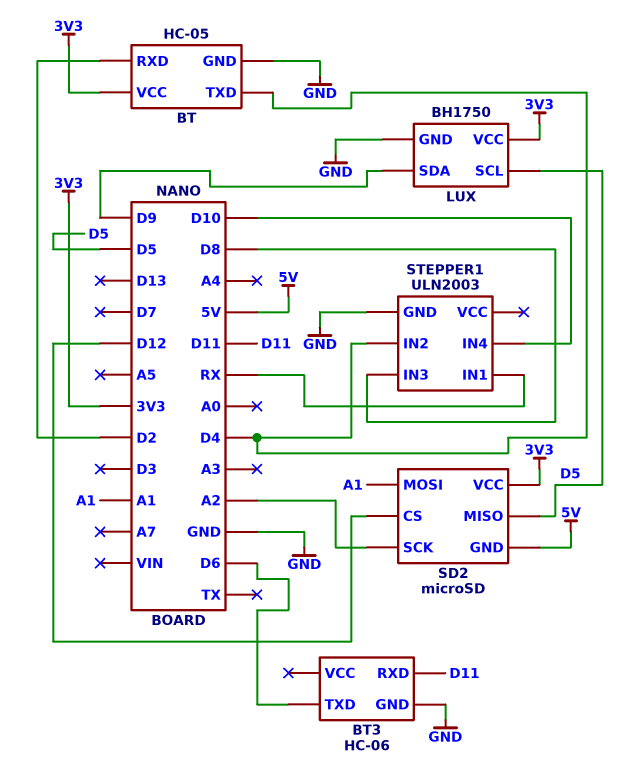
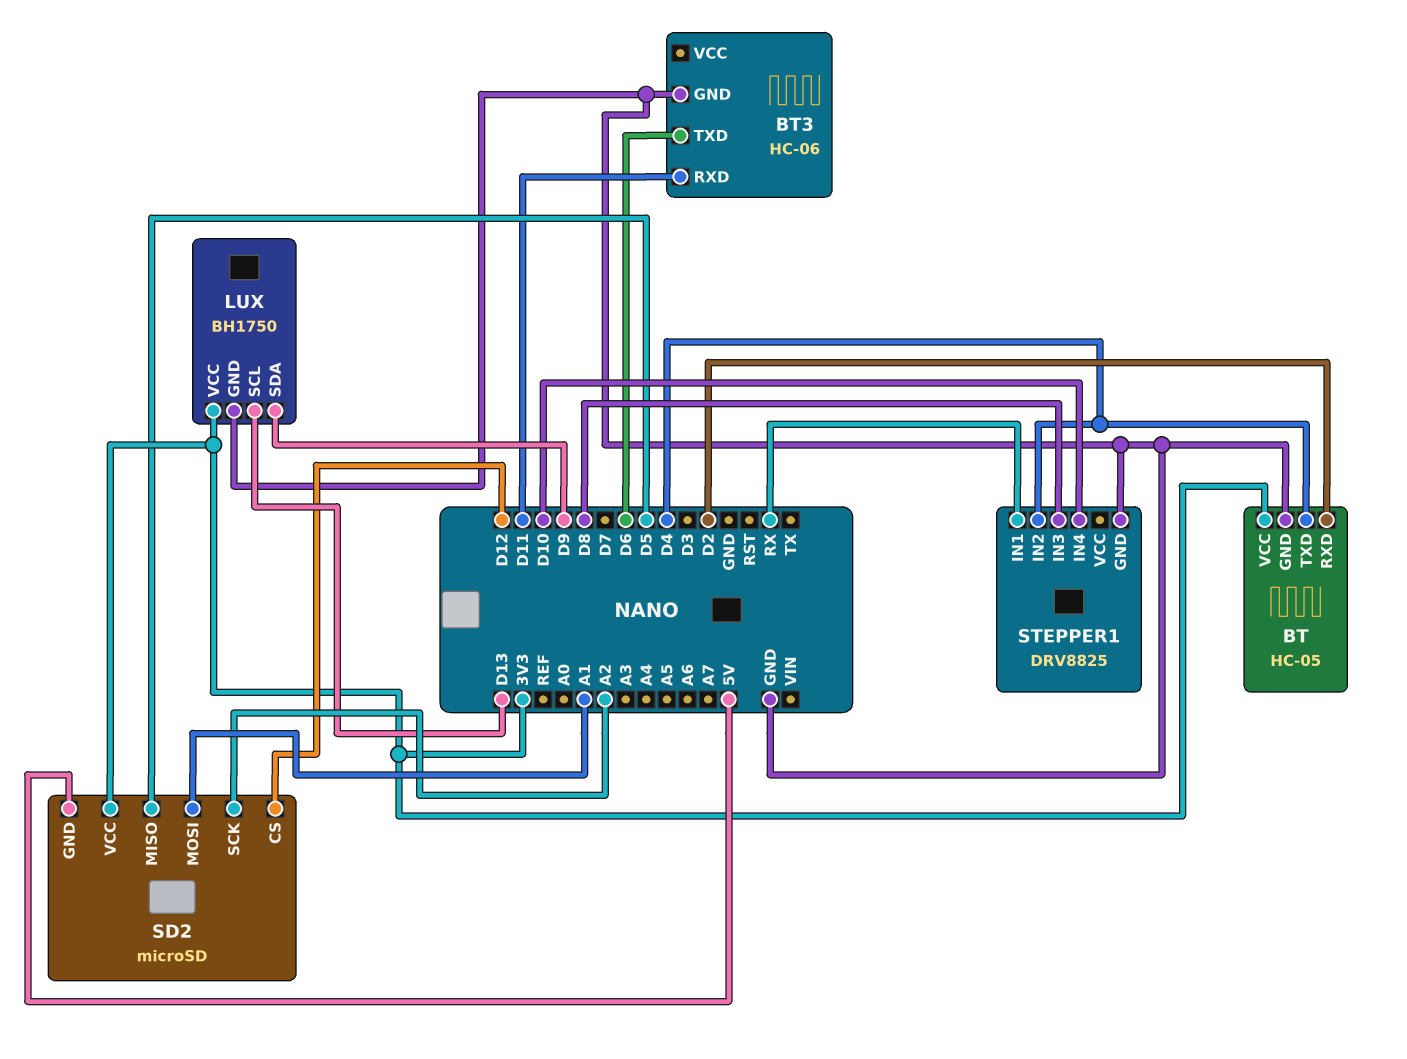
LUX pin SCL: D5 -> D13
STEPPER1: ULN2003 -> DRV8825

